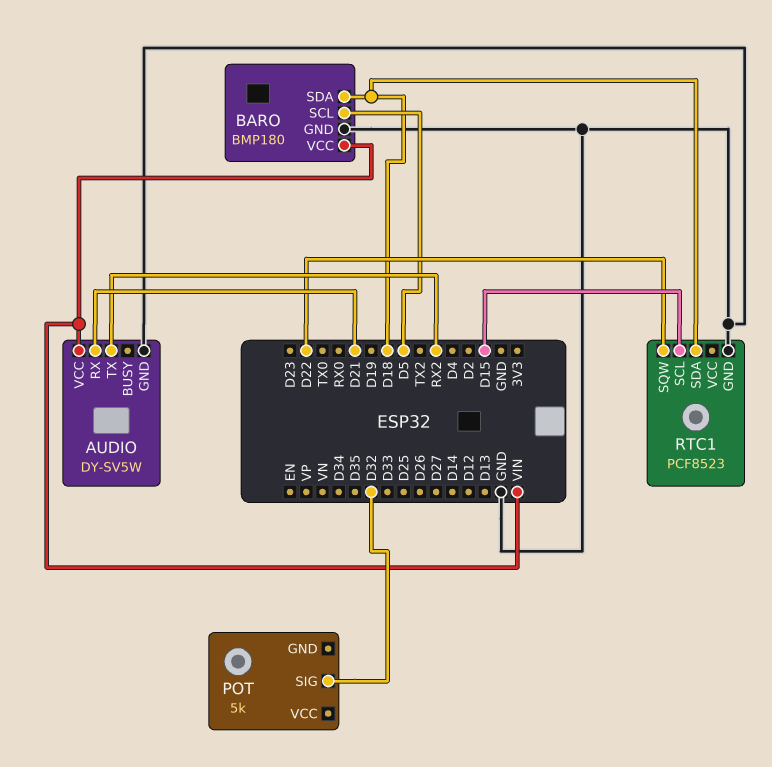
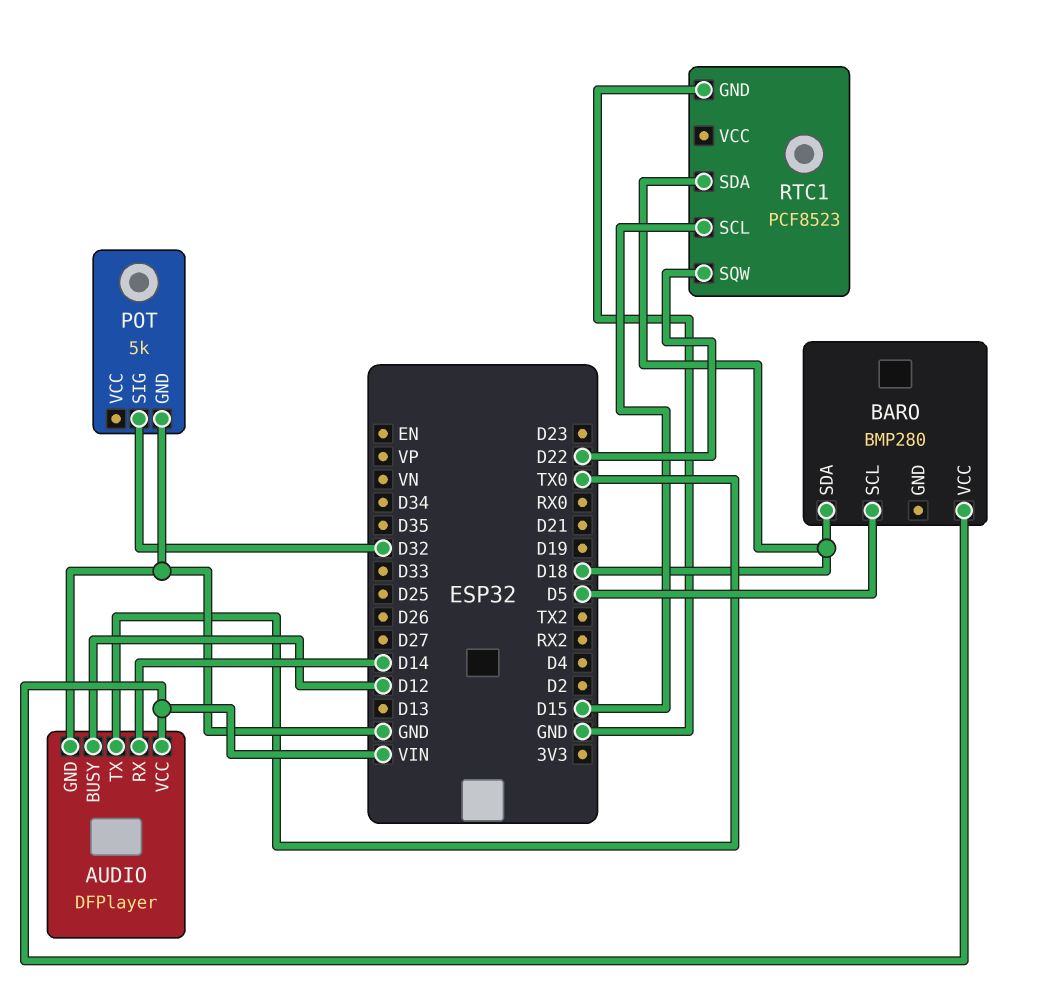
AUDIO: DY-SV5W -> DFPlayer
AUDIO pin BUSY: none -> D12
AUDIO pin RX: D21 -> D14
AUDIO pin TX: RX2 -> TX0
BARO: BMP180 -> BMP280
BARO pin GND: GND -> none
POT pin GND: none -> GND

